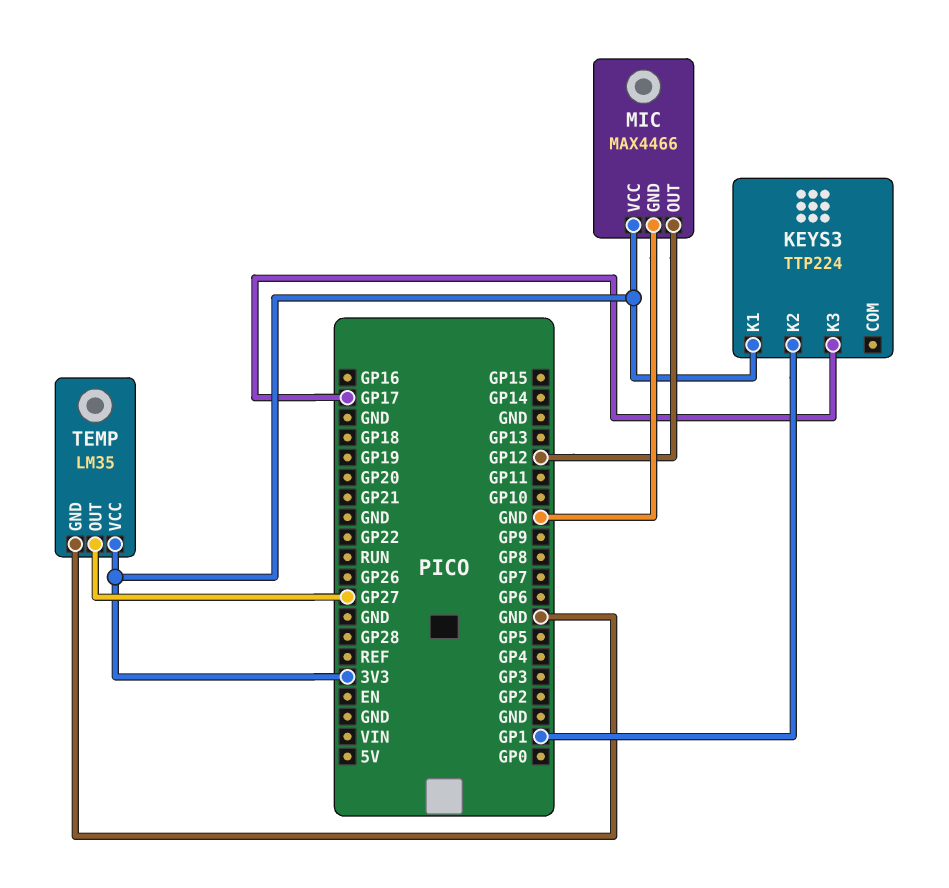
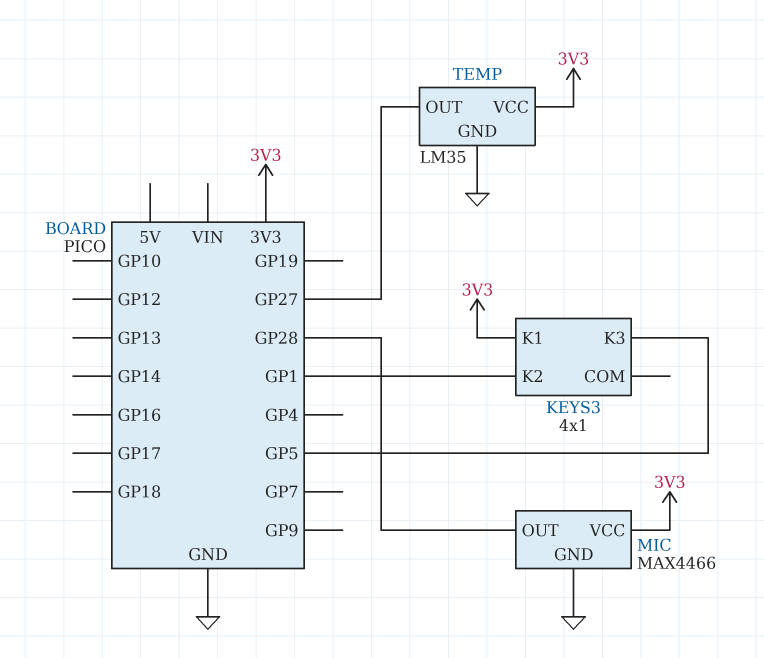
KEYS3: TTP224 -> 4x1
KEYS3 pin K3: GP17 -> GP5
MIC pin OUT: GP12 -> GP28

